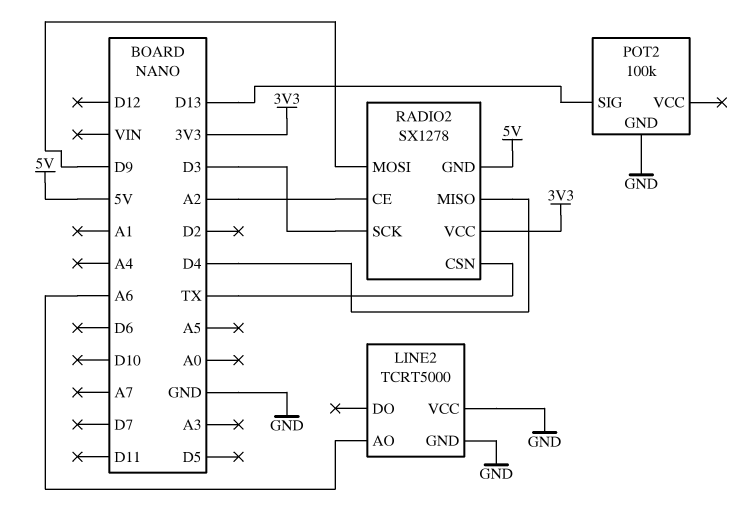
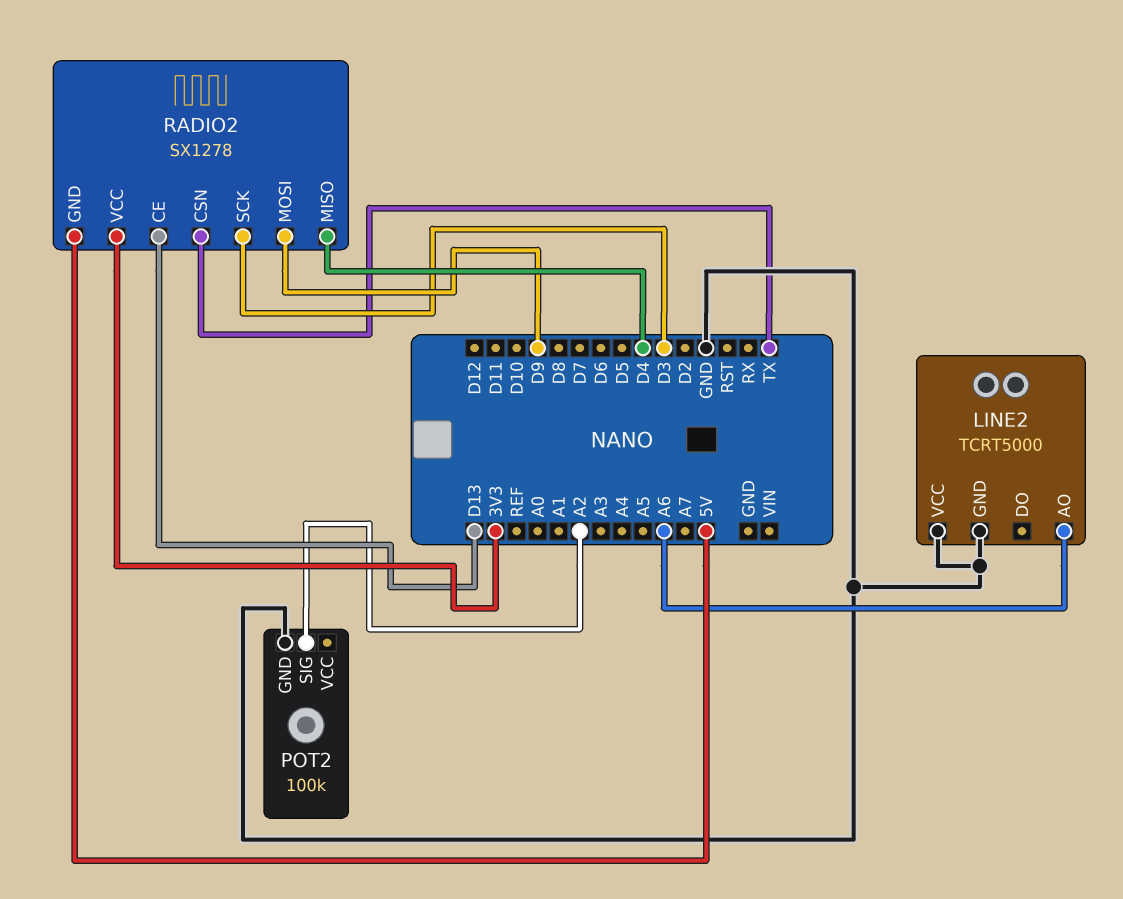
POT2 pin SIG: D13 -> A2
RADIO2 pin CE: A2 -> D13

